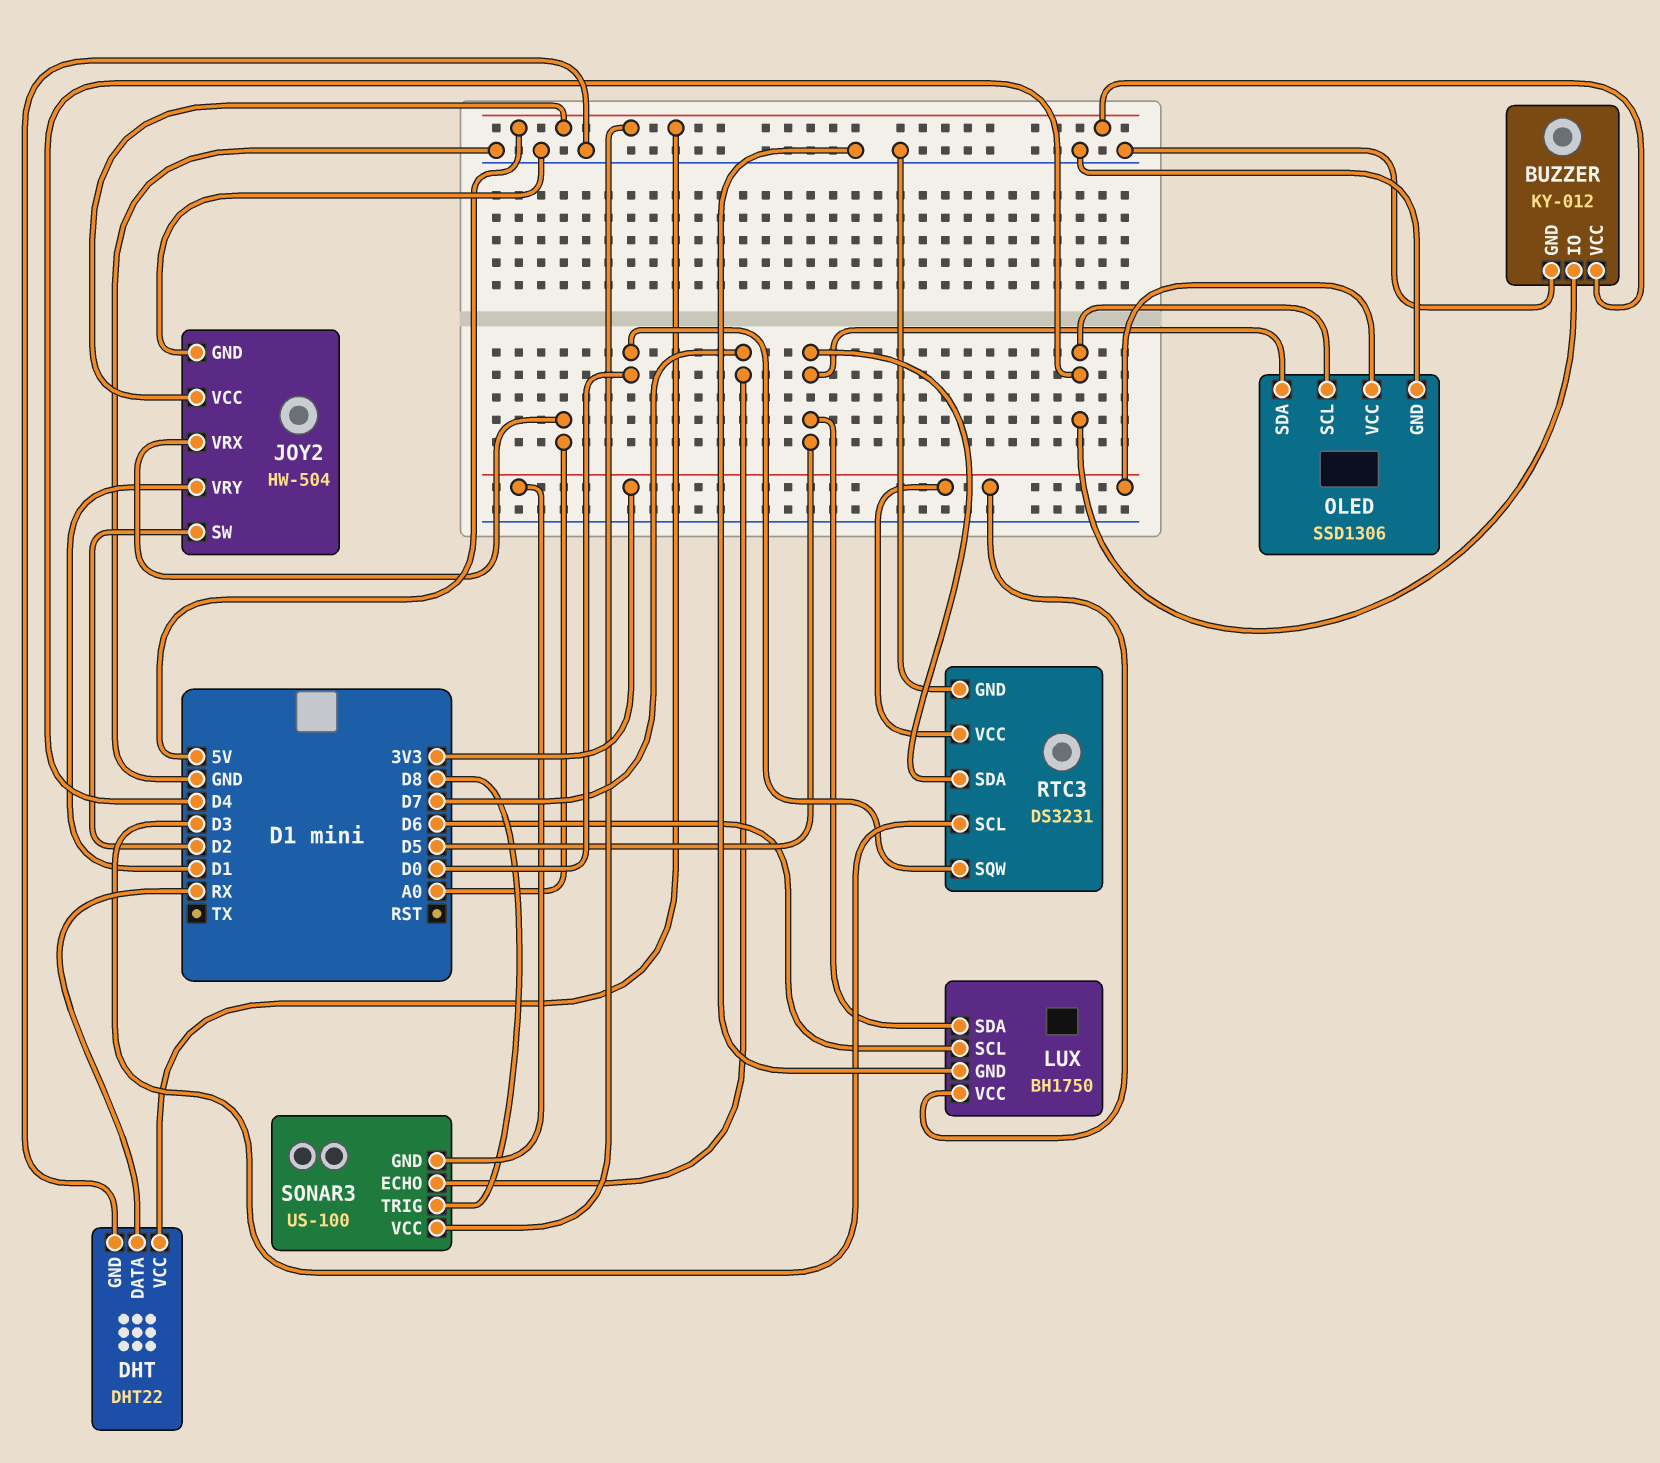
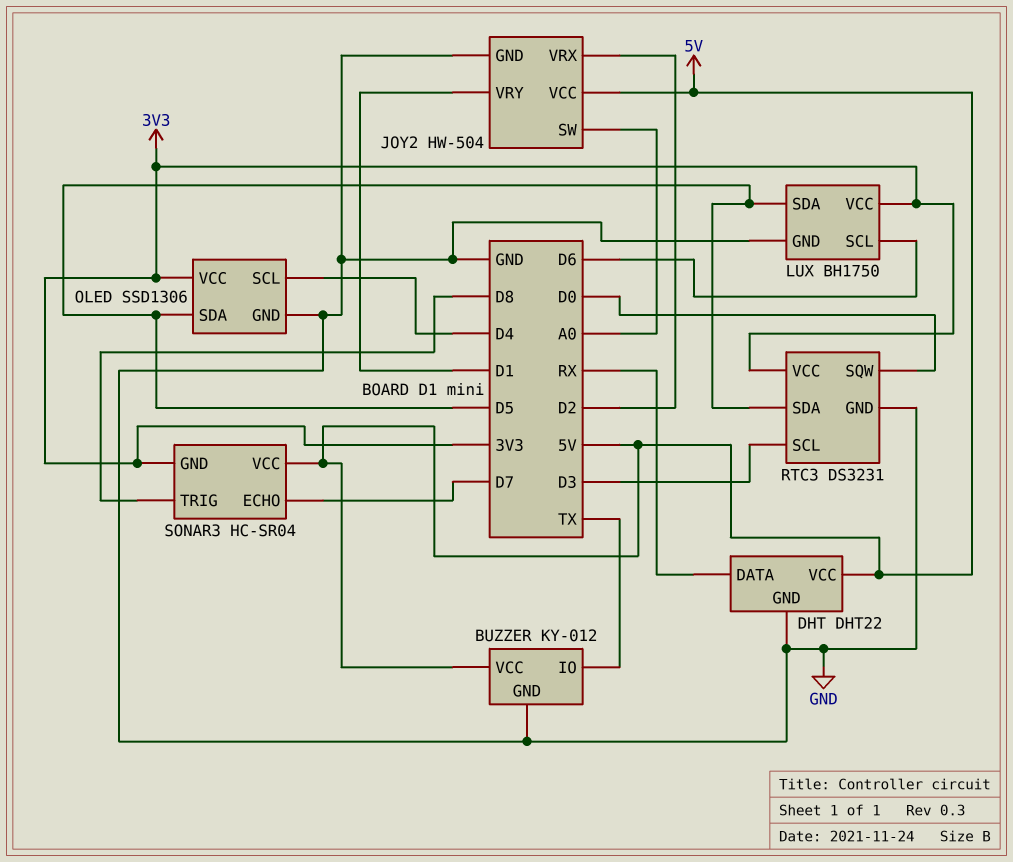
BUZZER pin IO: D4 -> TX
JOY2 pin SW: D2 -> A0
JOY2 pin VRX: A0 -> D2
SONAR3: US-100 -> HC-SR04

